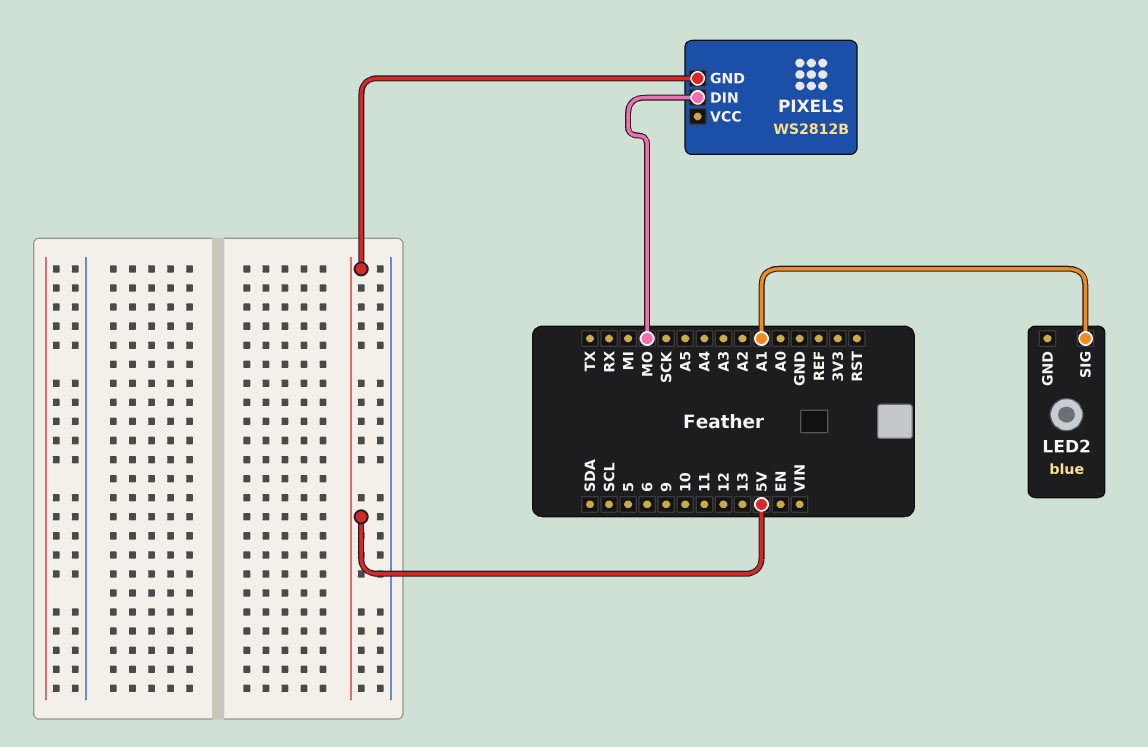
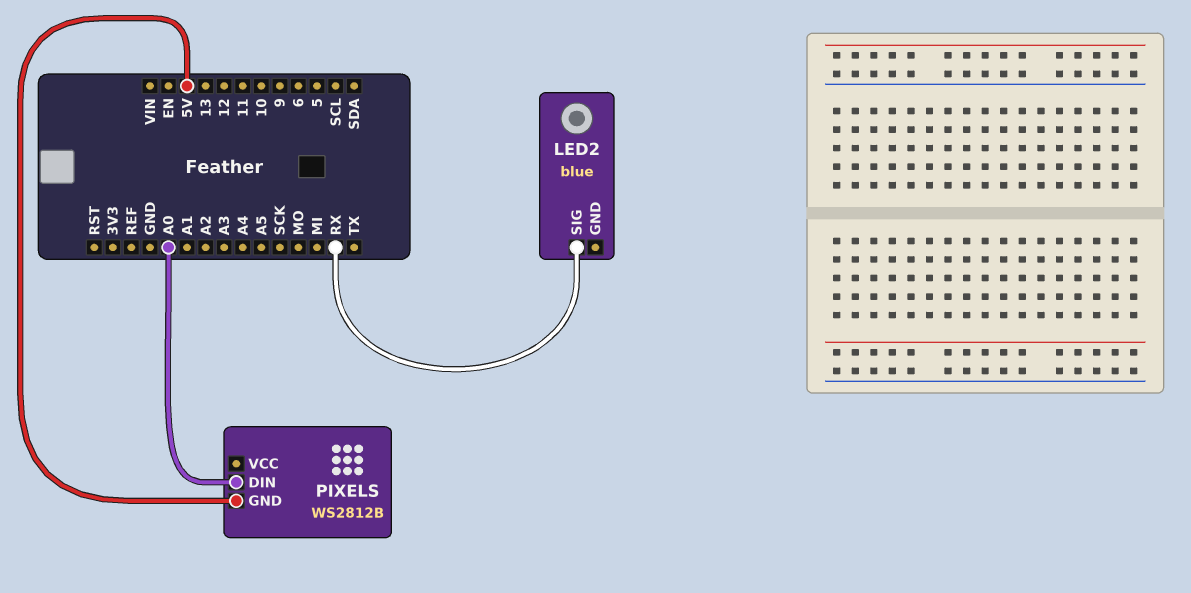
LED2 pin SIG: A1 -> RX
PIXELS pin DIN: MO -> A0

